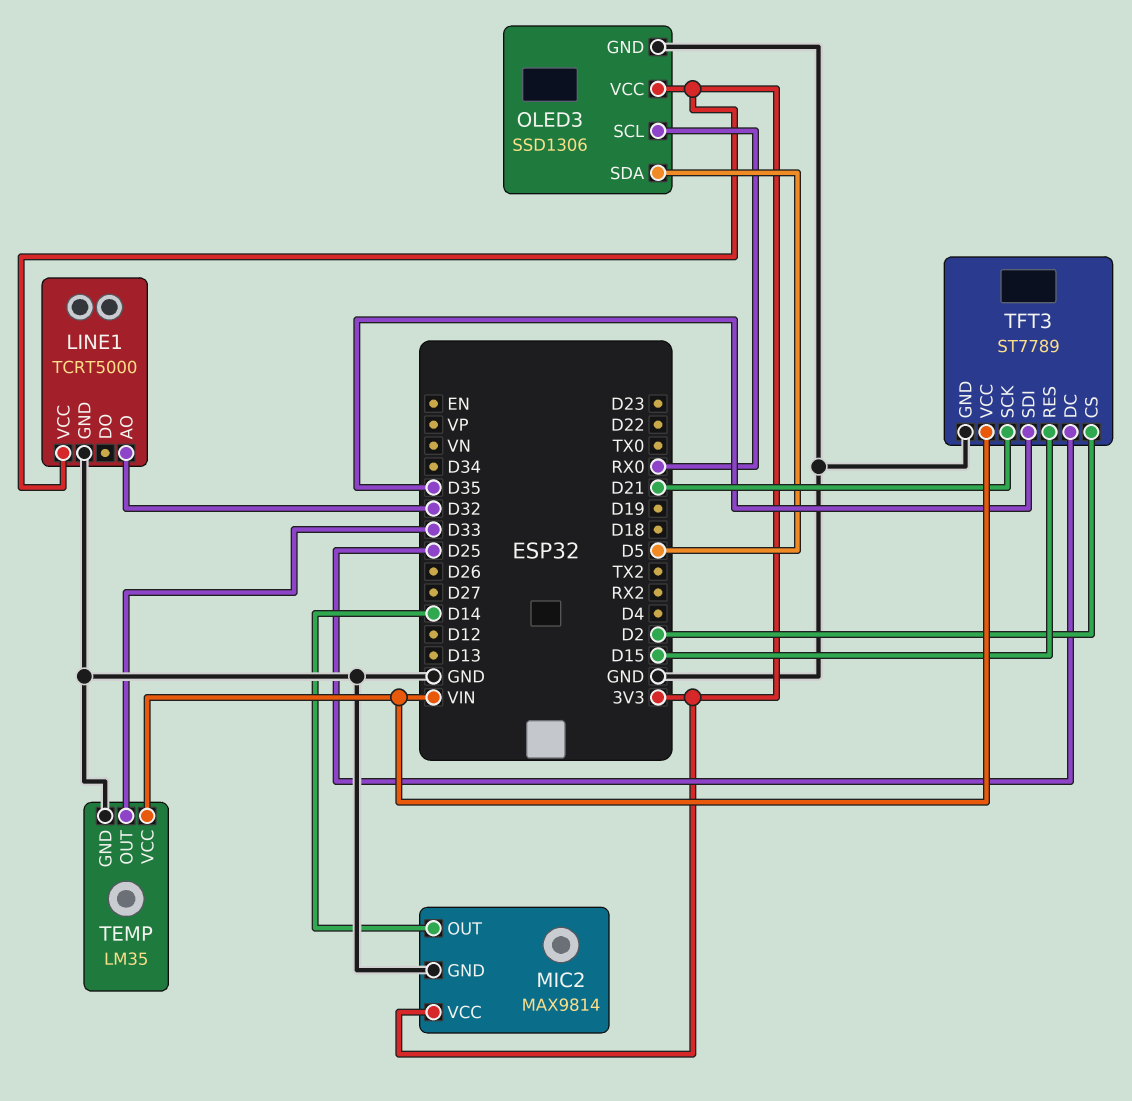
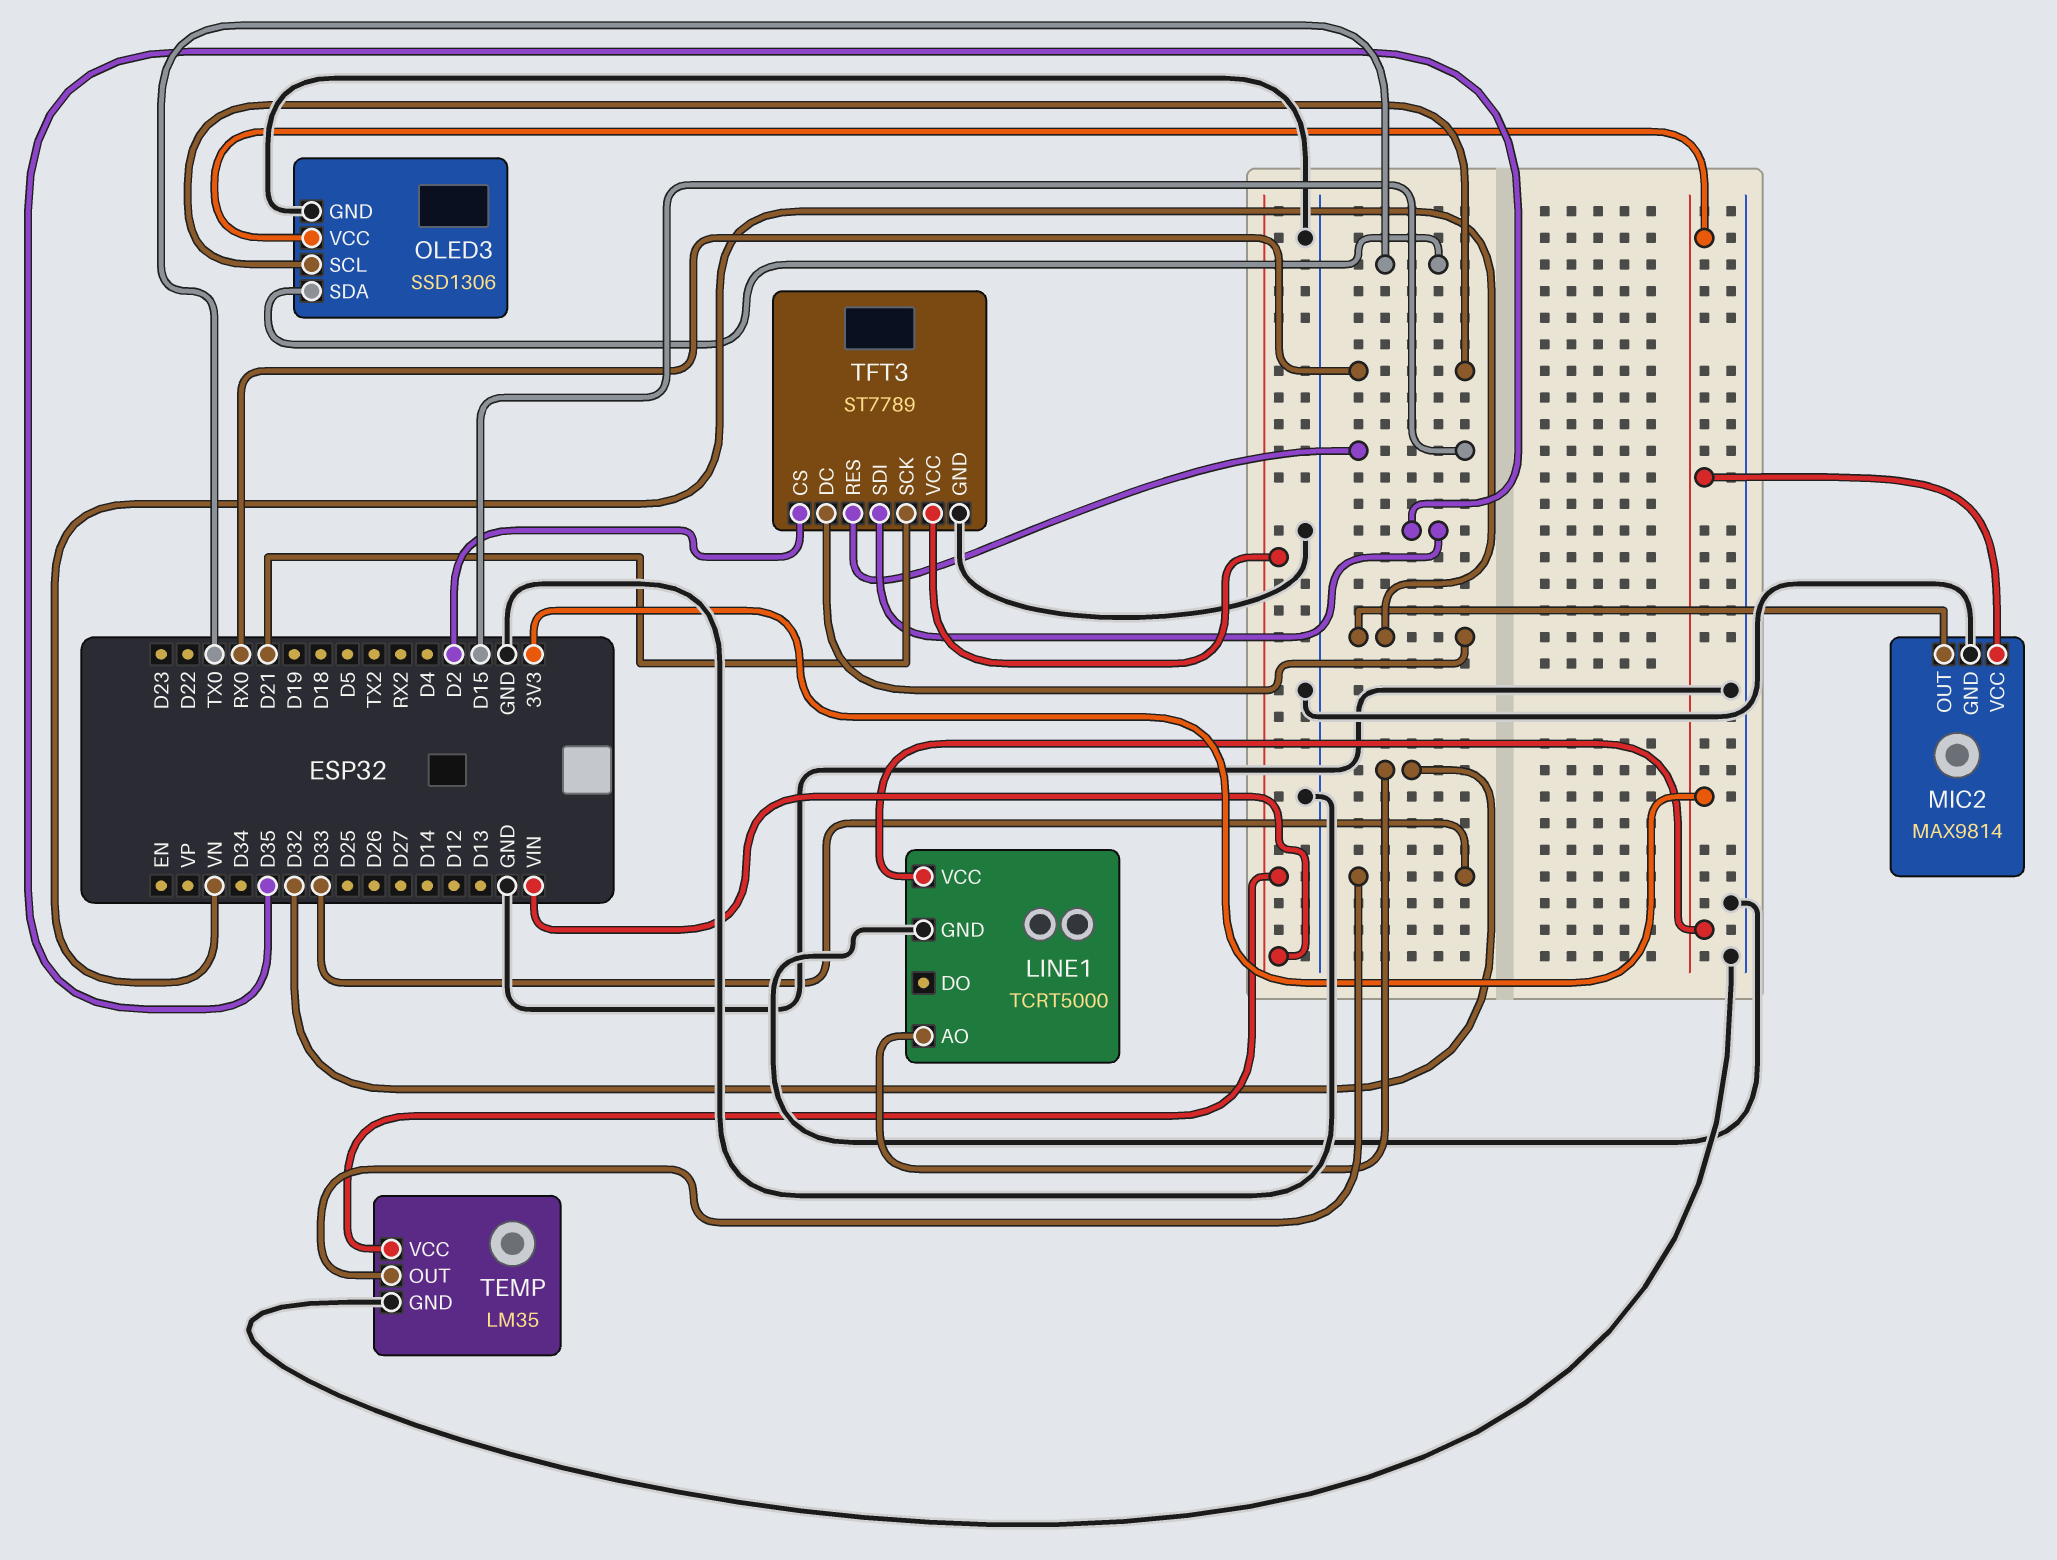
MIC2 pin OUT: D14 -> VN
OLED3 pin SDA: D5 -> TX0
TFT3 pin DC: D25 -> VN

